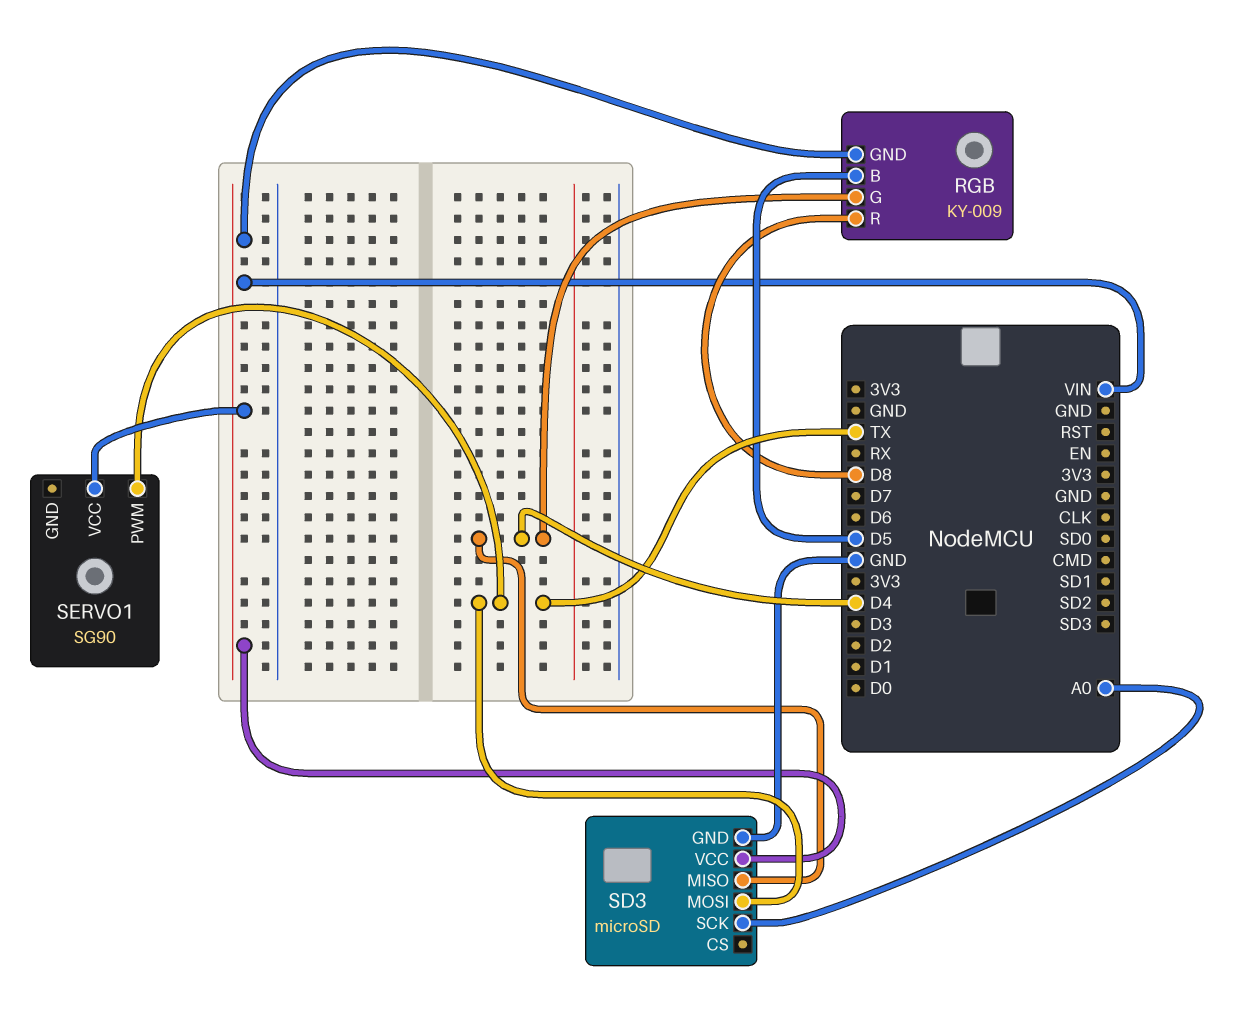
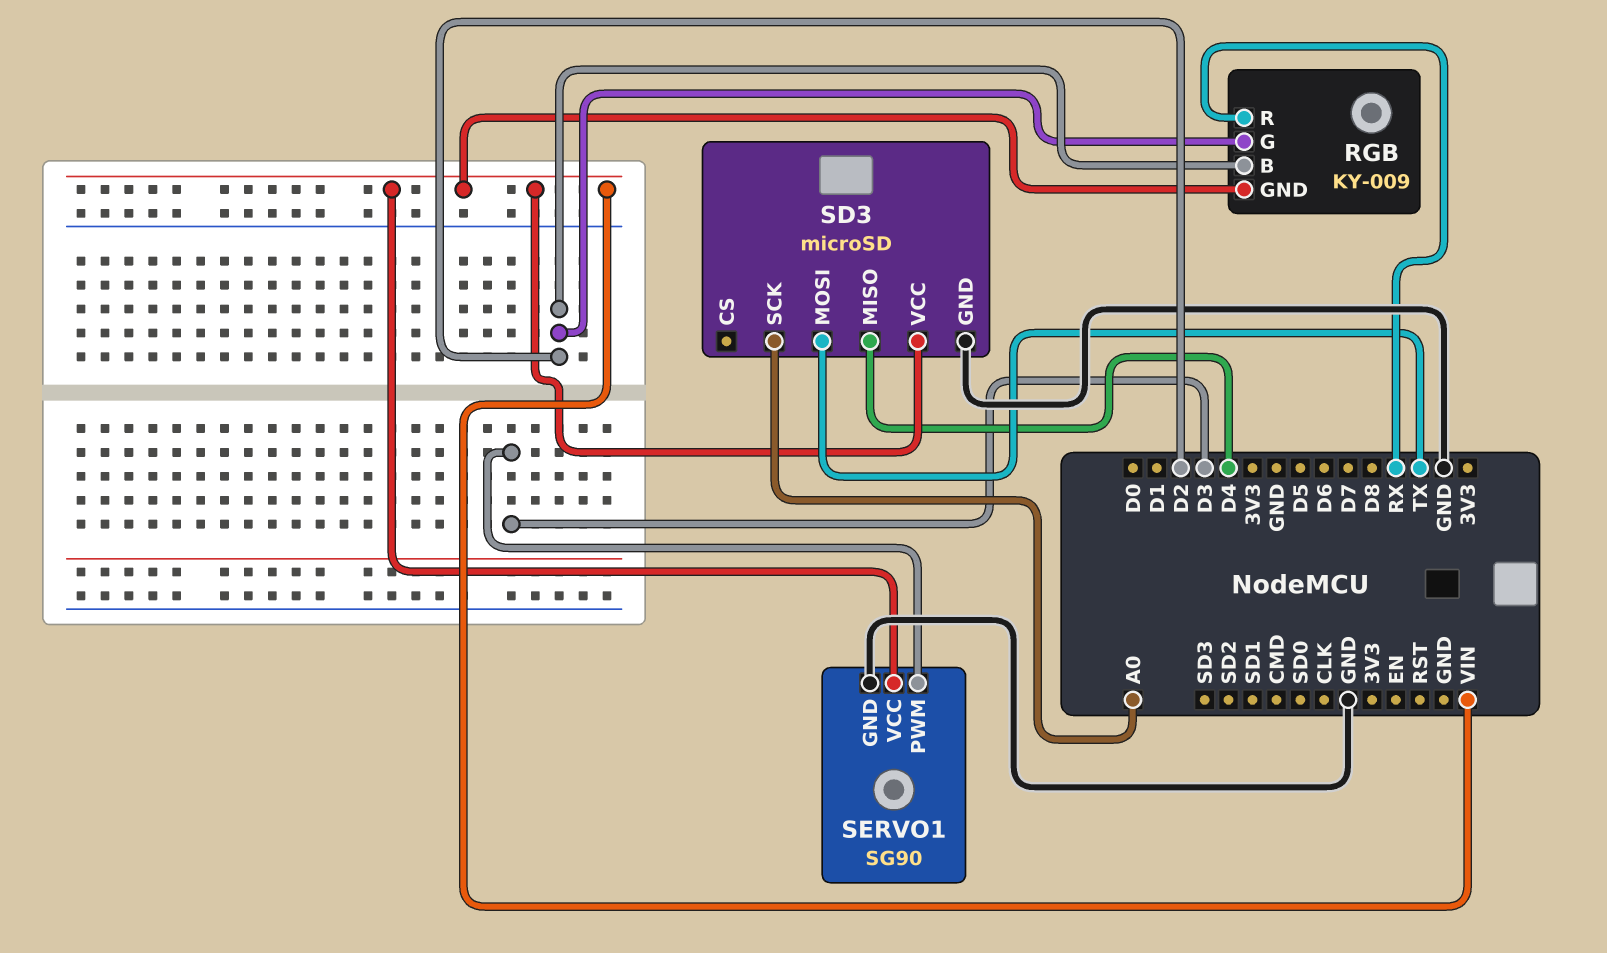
RGB pin B: D5 -> D2
RGB pin G: D4 -> D2
RGB pin R: D8 -> RX
SERVO1 pin GND: none -> GND
SERVO1 pin PWM: TX -> D3

